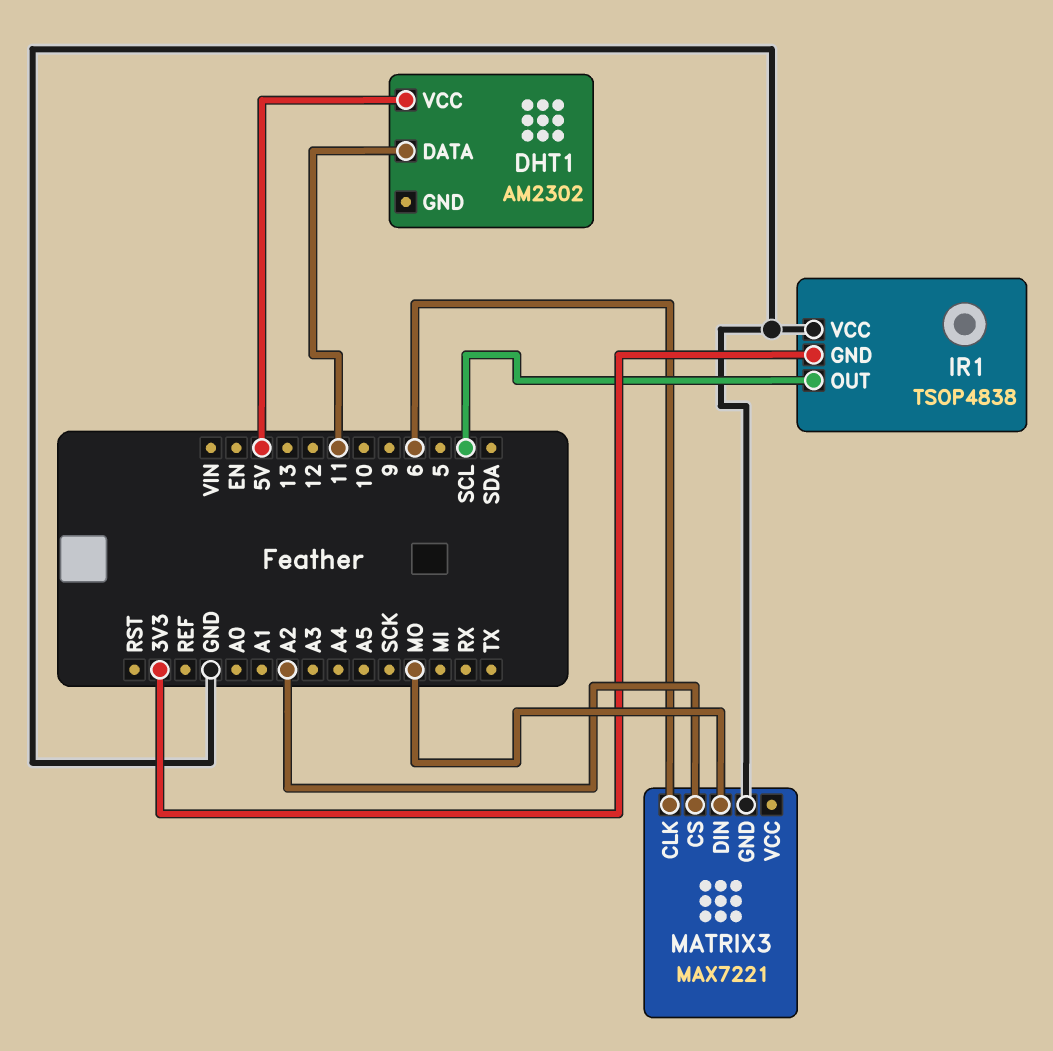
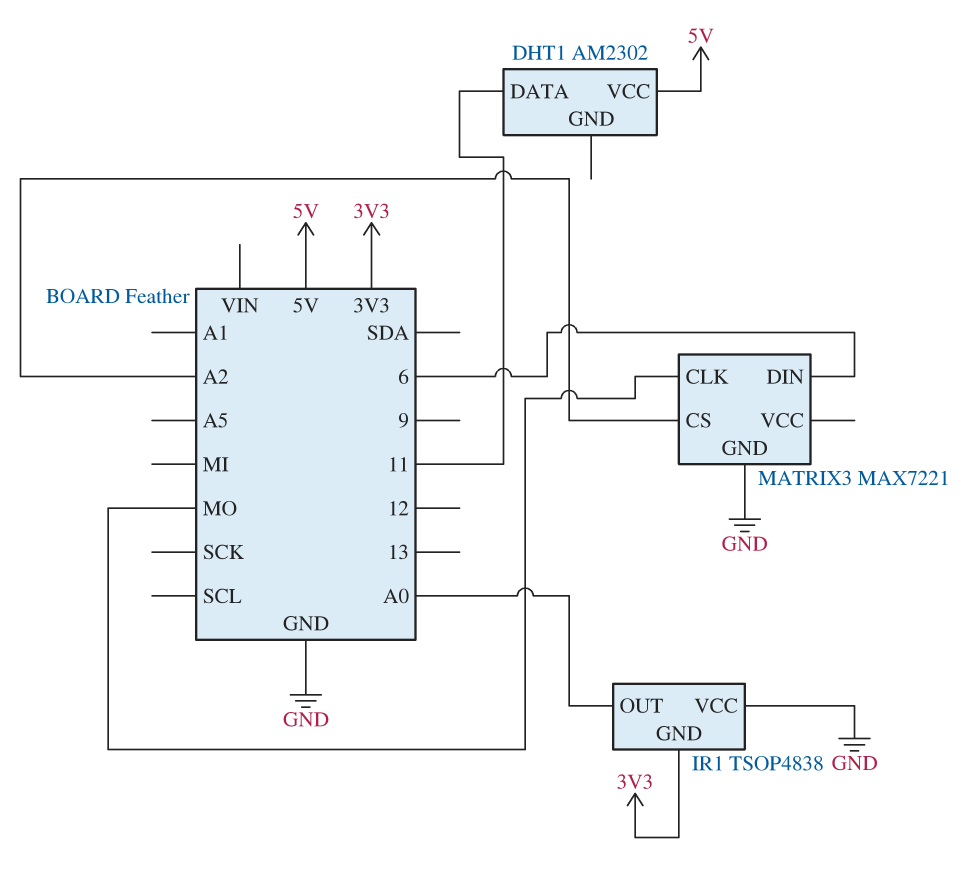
IR1 pin OUT: SCL -> A0
MATRIX3 pin CLK: 6 -> MO
MATRIX3 pin DIN: MO -> 6

